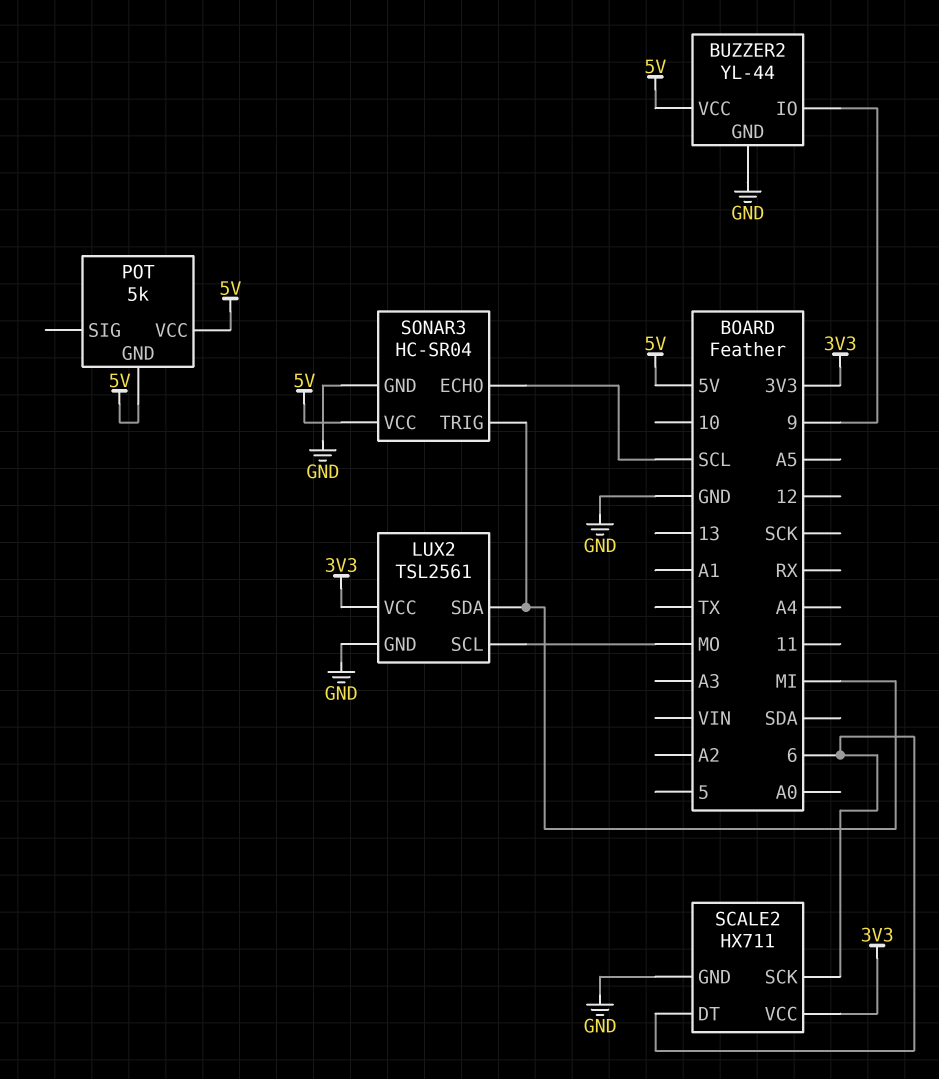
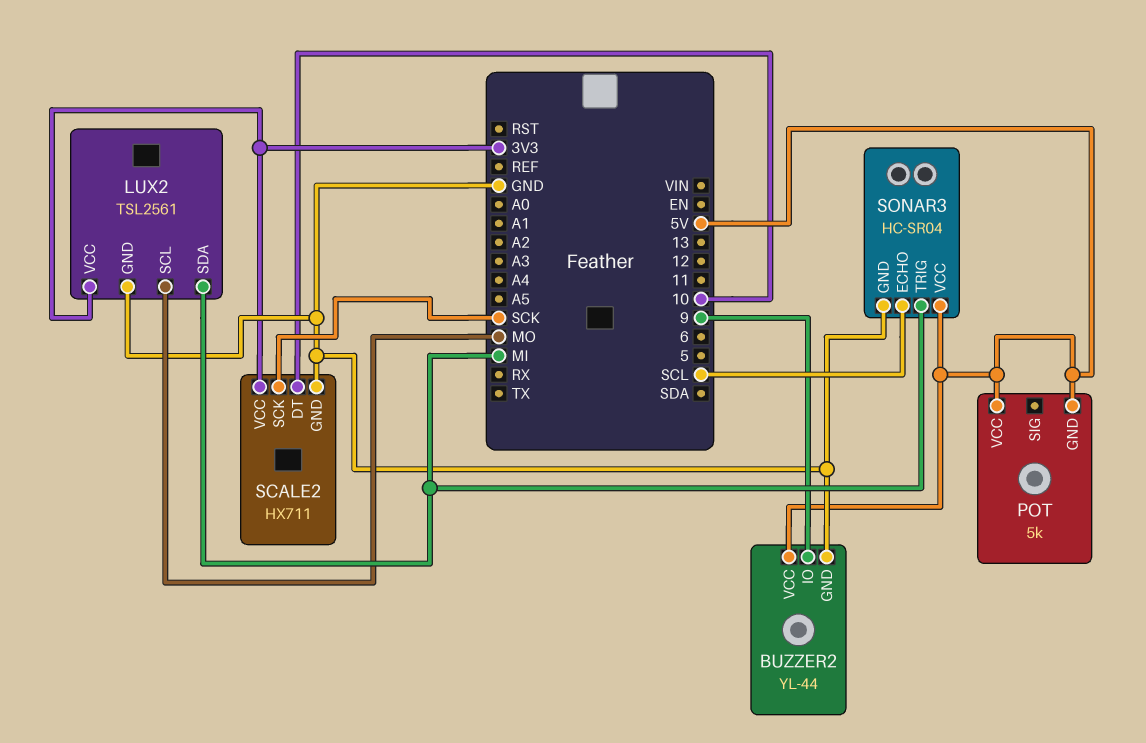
SCALE2 pin DT: 6 -> 10
SCALE2 pin SCK: 6 -> SCK

